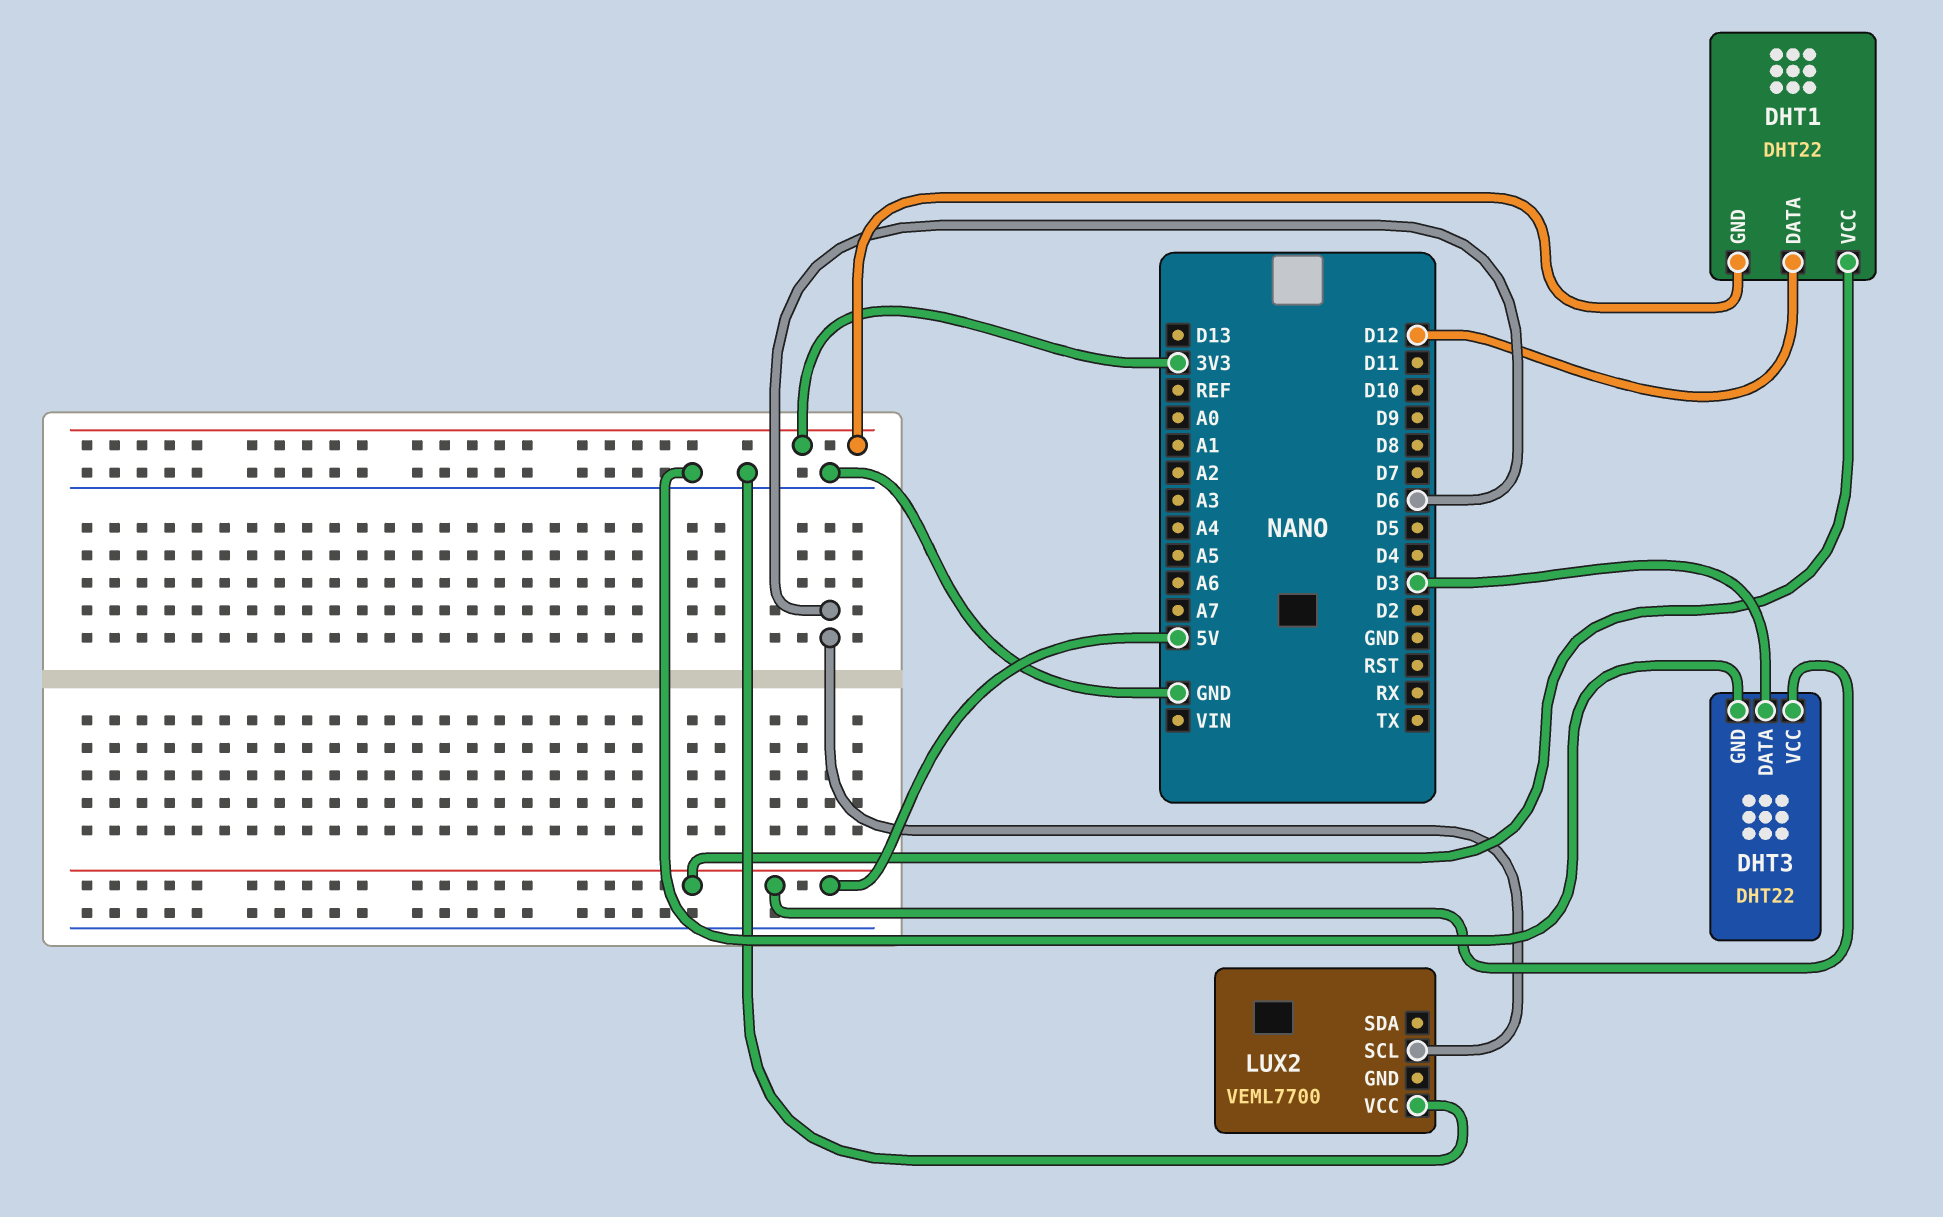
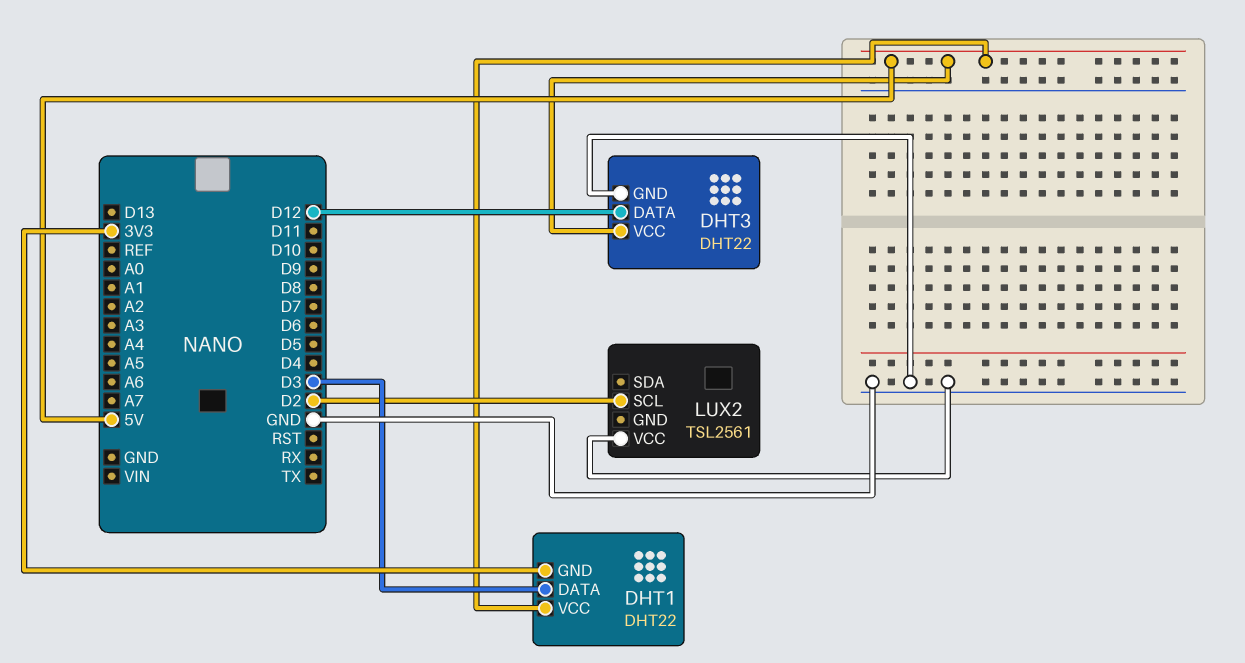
DHT1 pin DATA: D12 -> D3
DHT3 pin DATA: D3 -> D12
LUX2: VEML7700 -> TSL2561
LUX2 pin SCL: D6 -> D2

